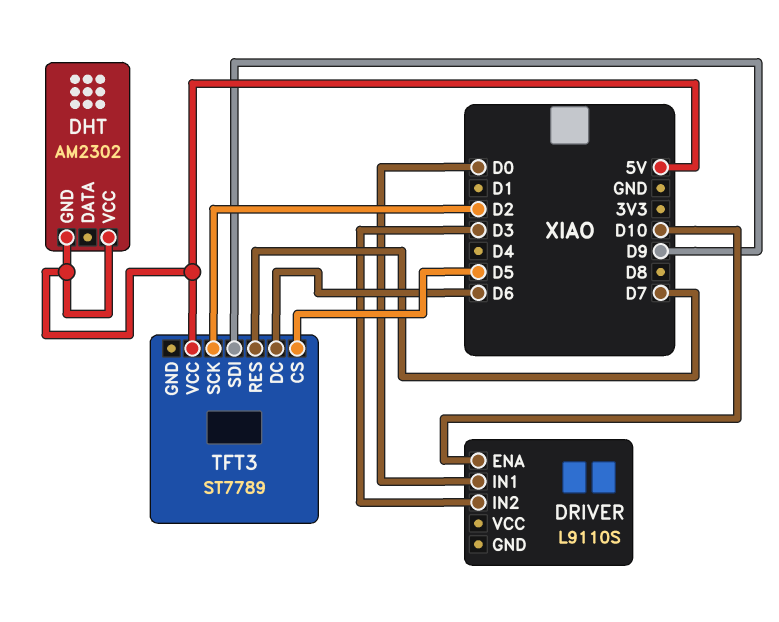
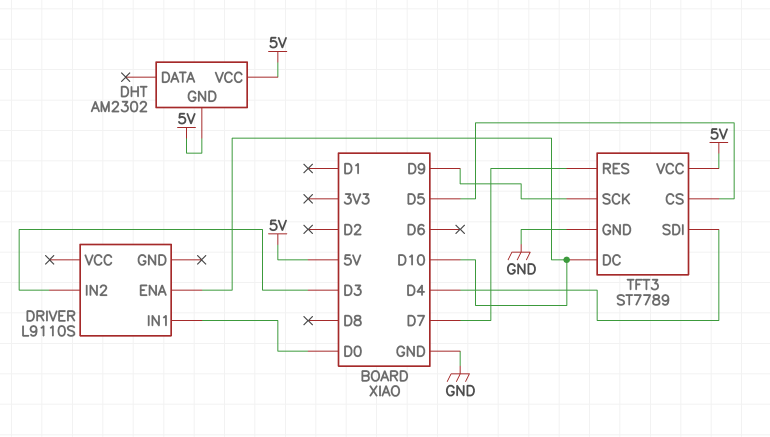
TFT3 pin DC: D6 -> D10
TFT3 pin GND: none -> GND
TFT3 pin SCK: D2 -> D9
TFT3 pin SDI: D9 -> D4

